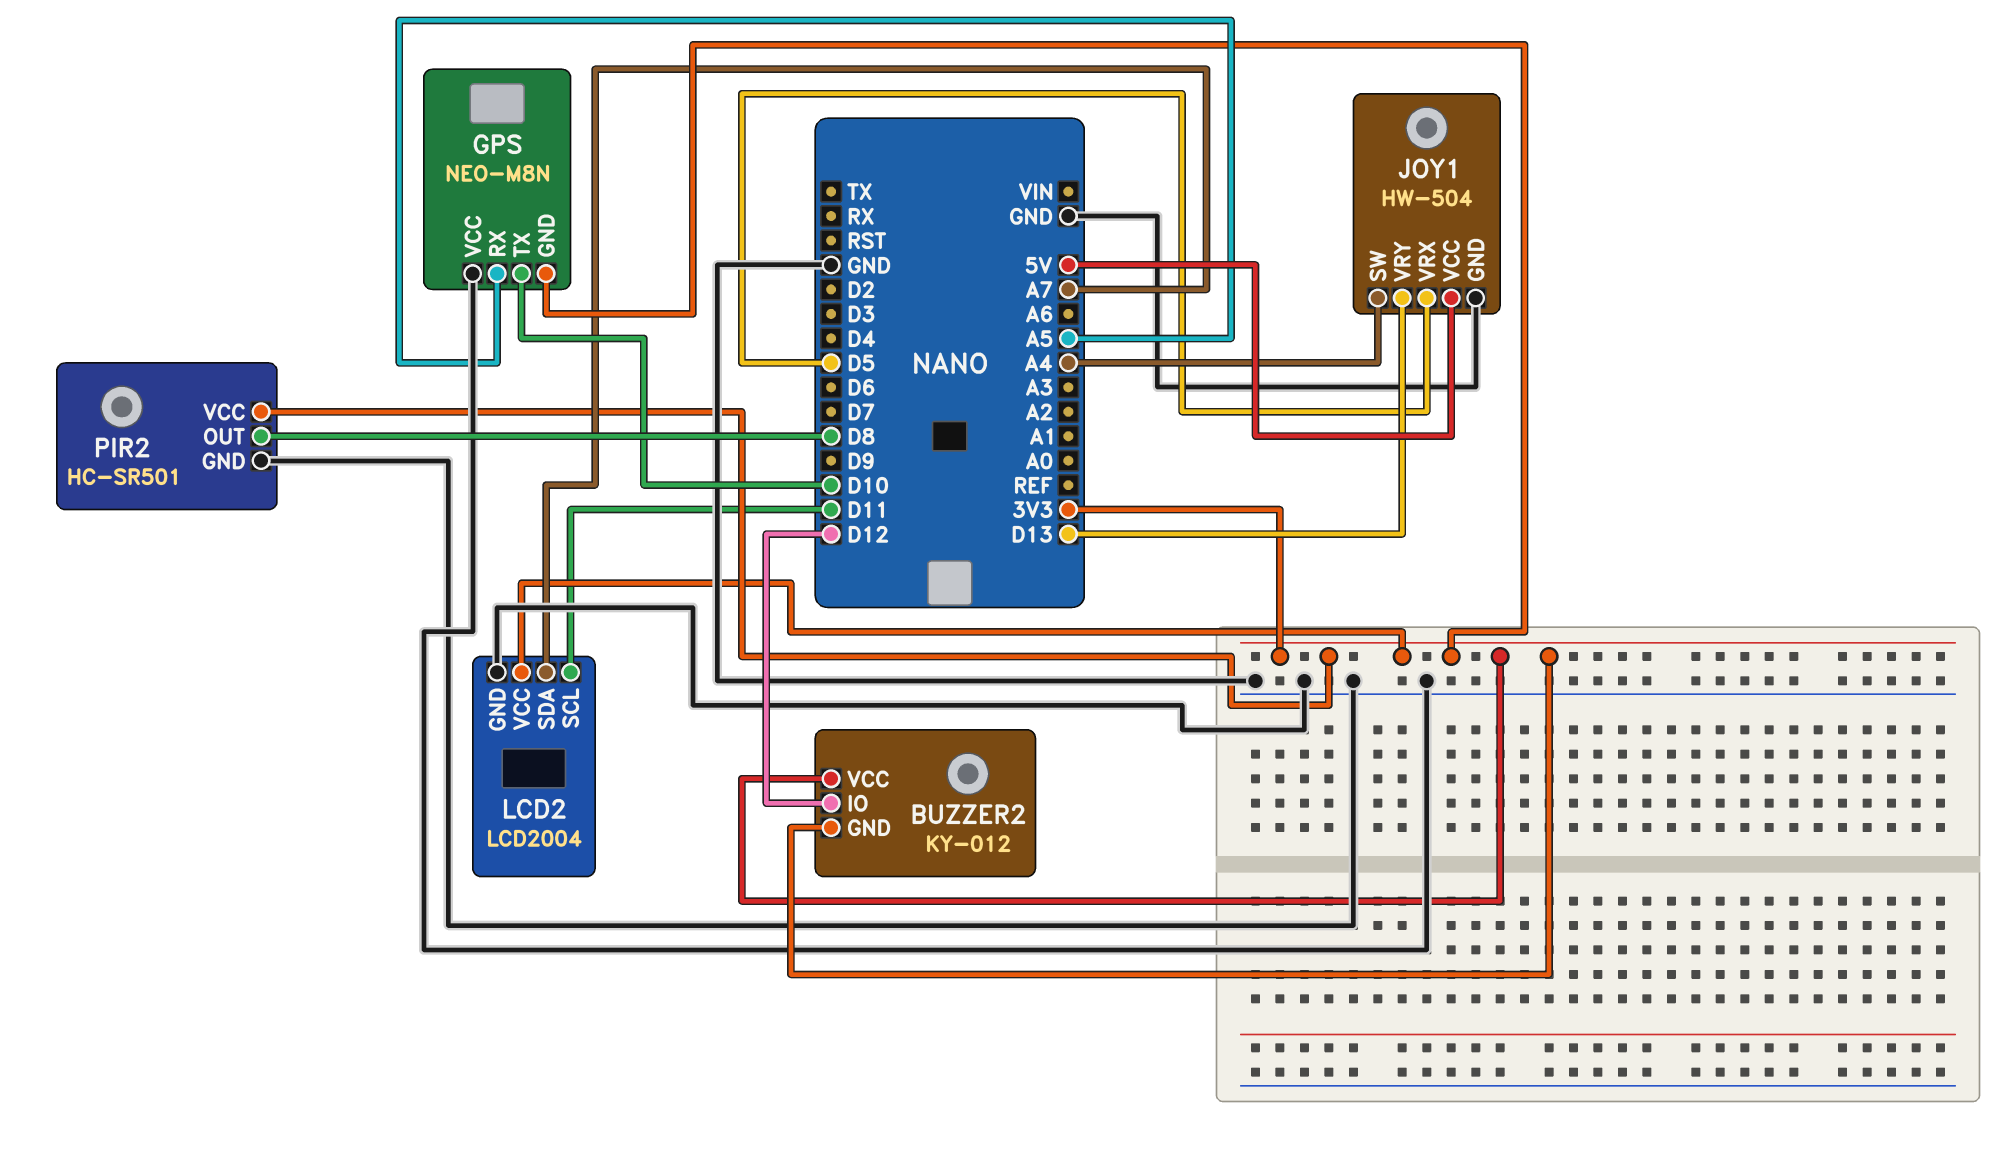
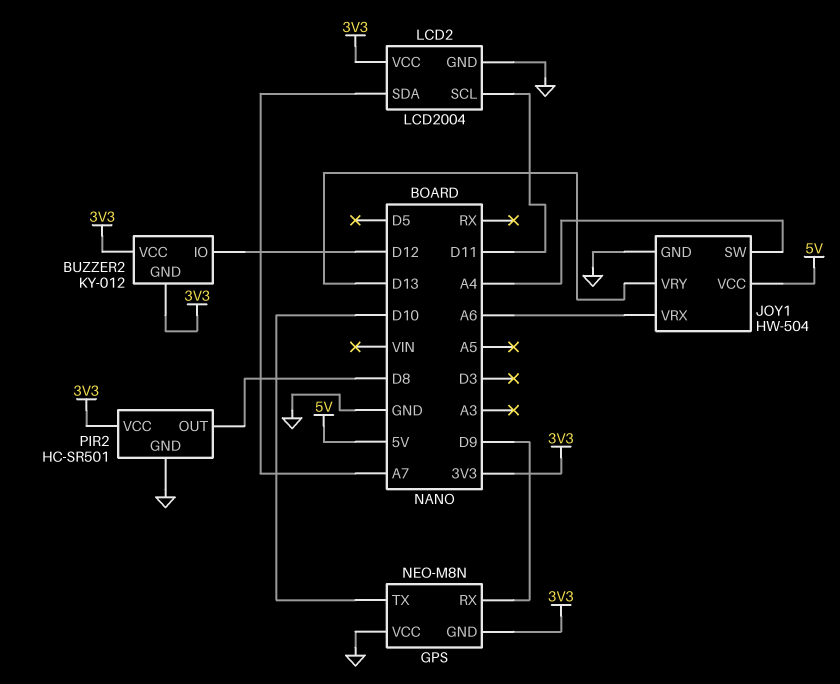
GPS pin RX: A5 -> D9
JOY1 pin VRX: D5 -> A6

